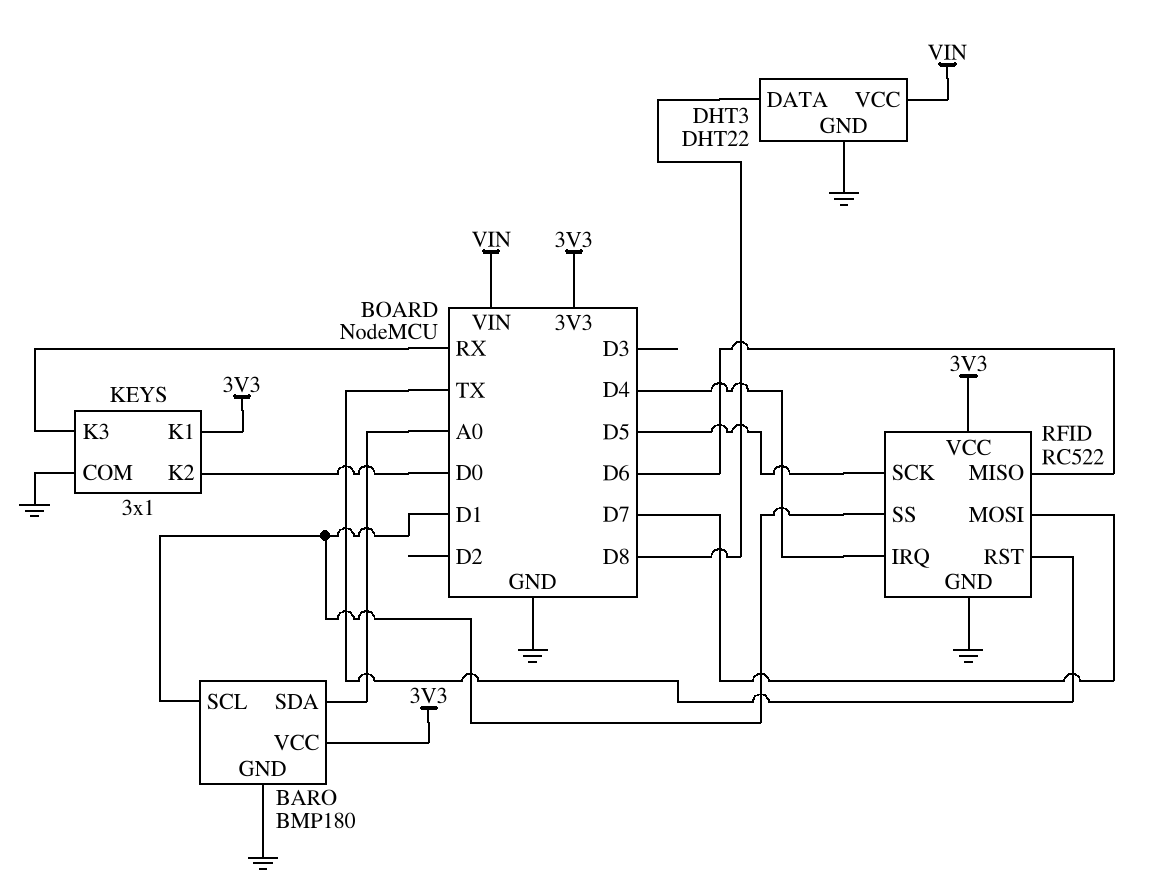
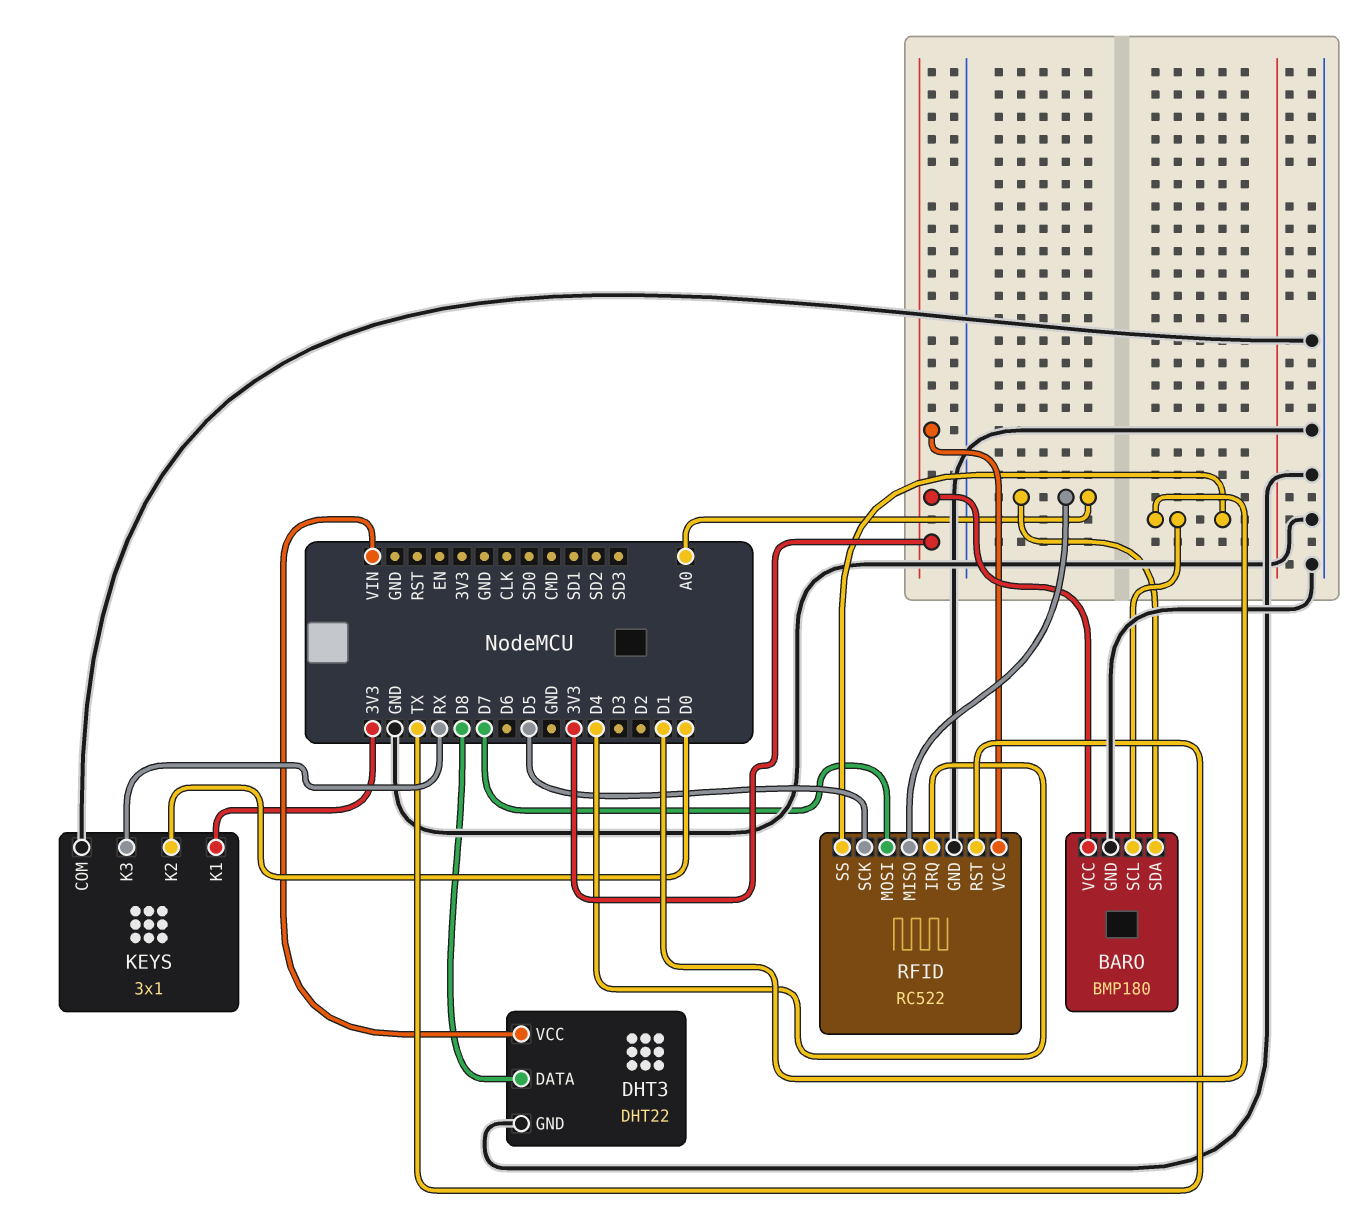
RFID pin MISO: D6 -> A0

